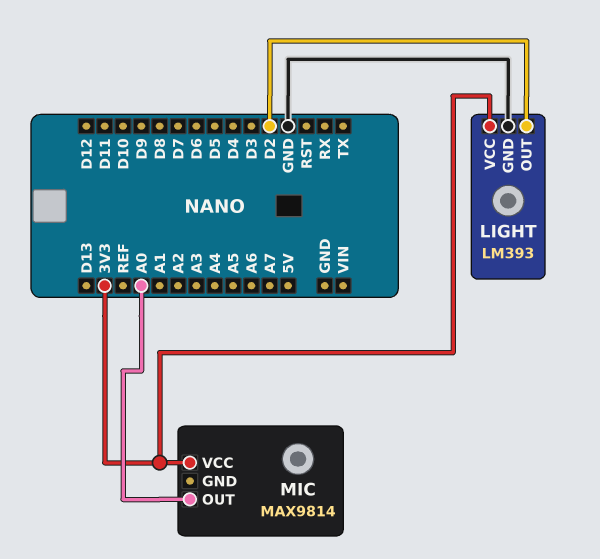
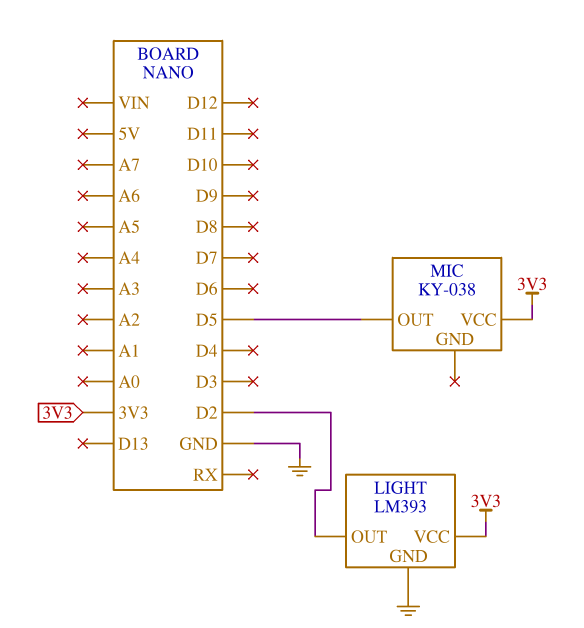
MIC: MAX9814 -> KY-038
MIC pin OUT: A0 -> D5

